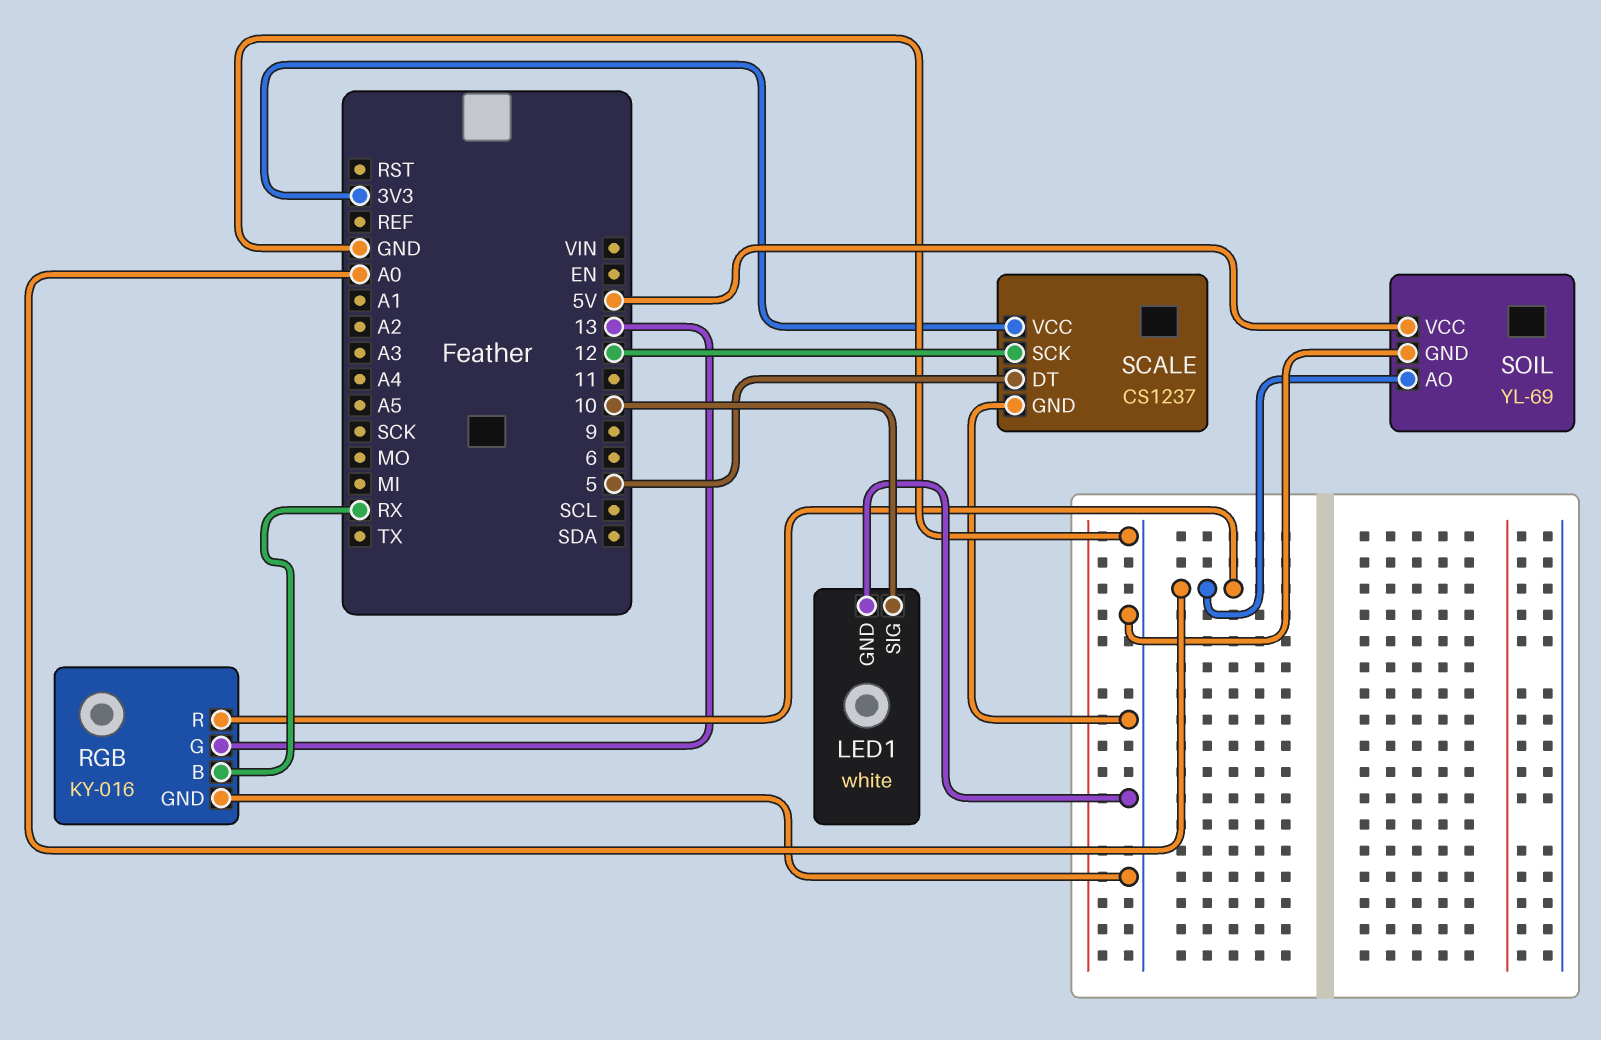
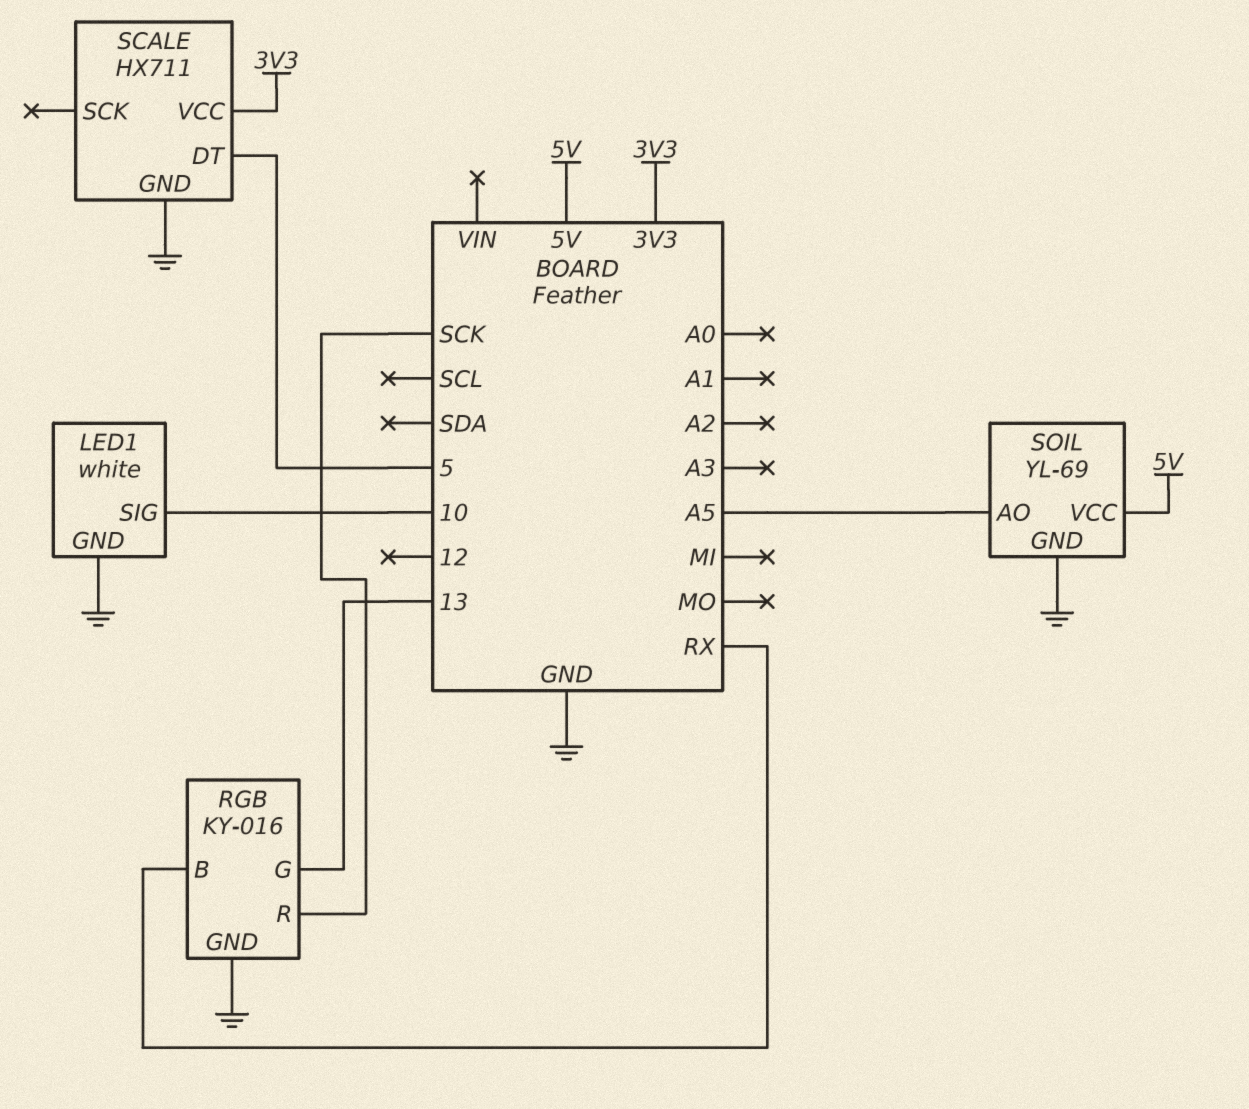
RGB pin R: A0 -> SCK
SCALE: CS1237 -> HX711
SCALE pin SCK: 12 -> none
SOIL pin AO: A0 -> A5

